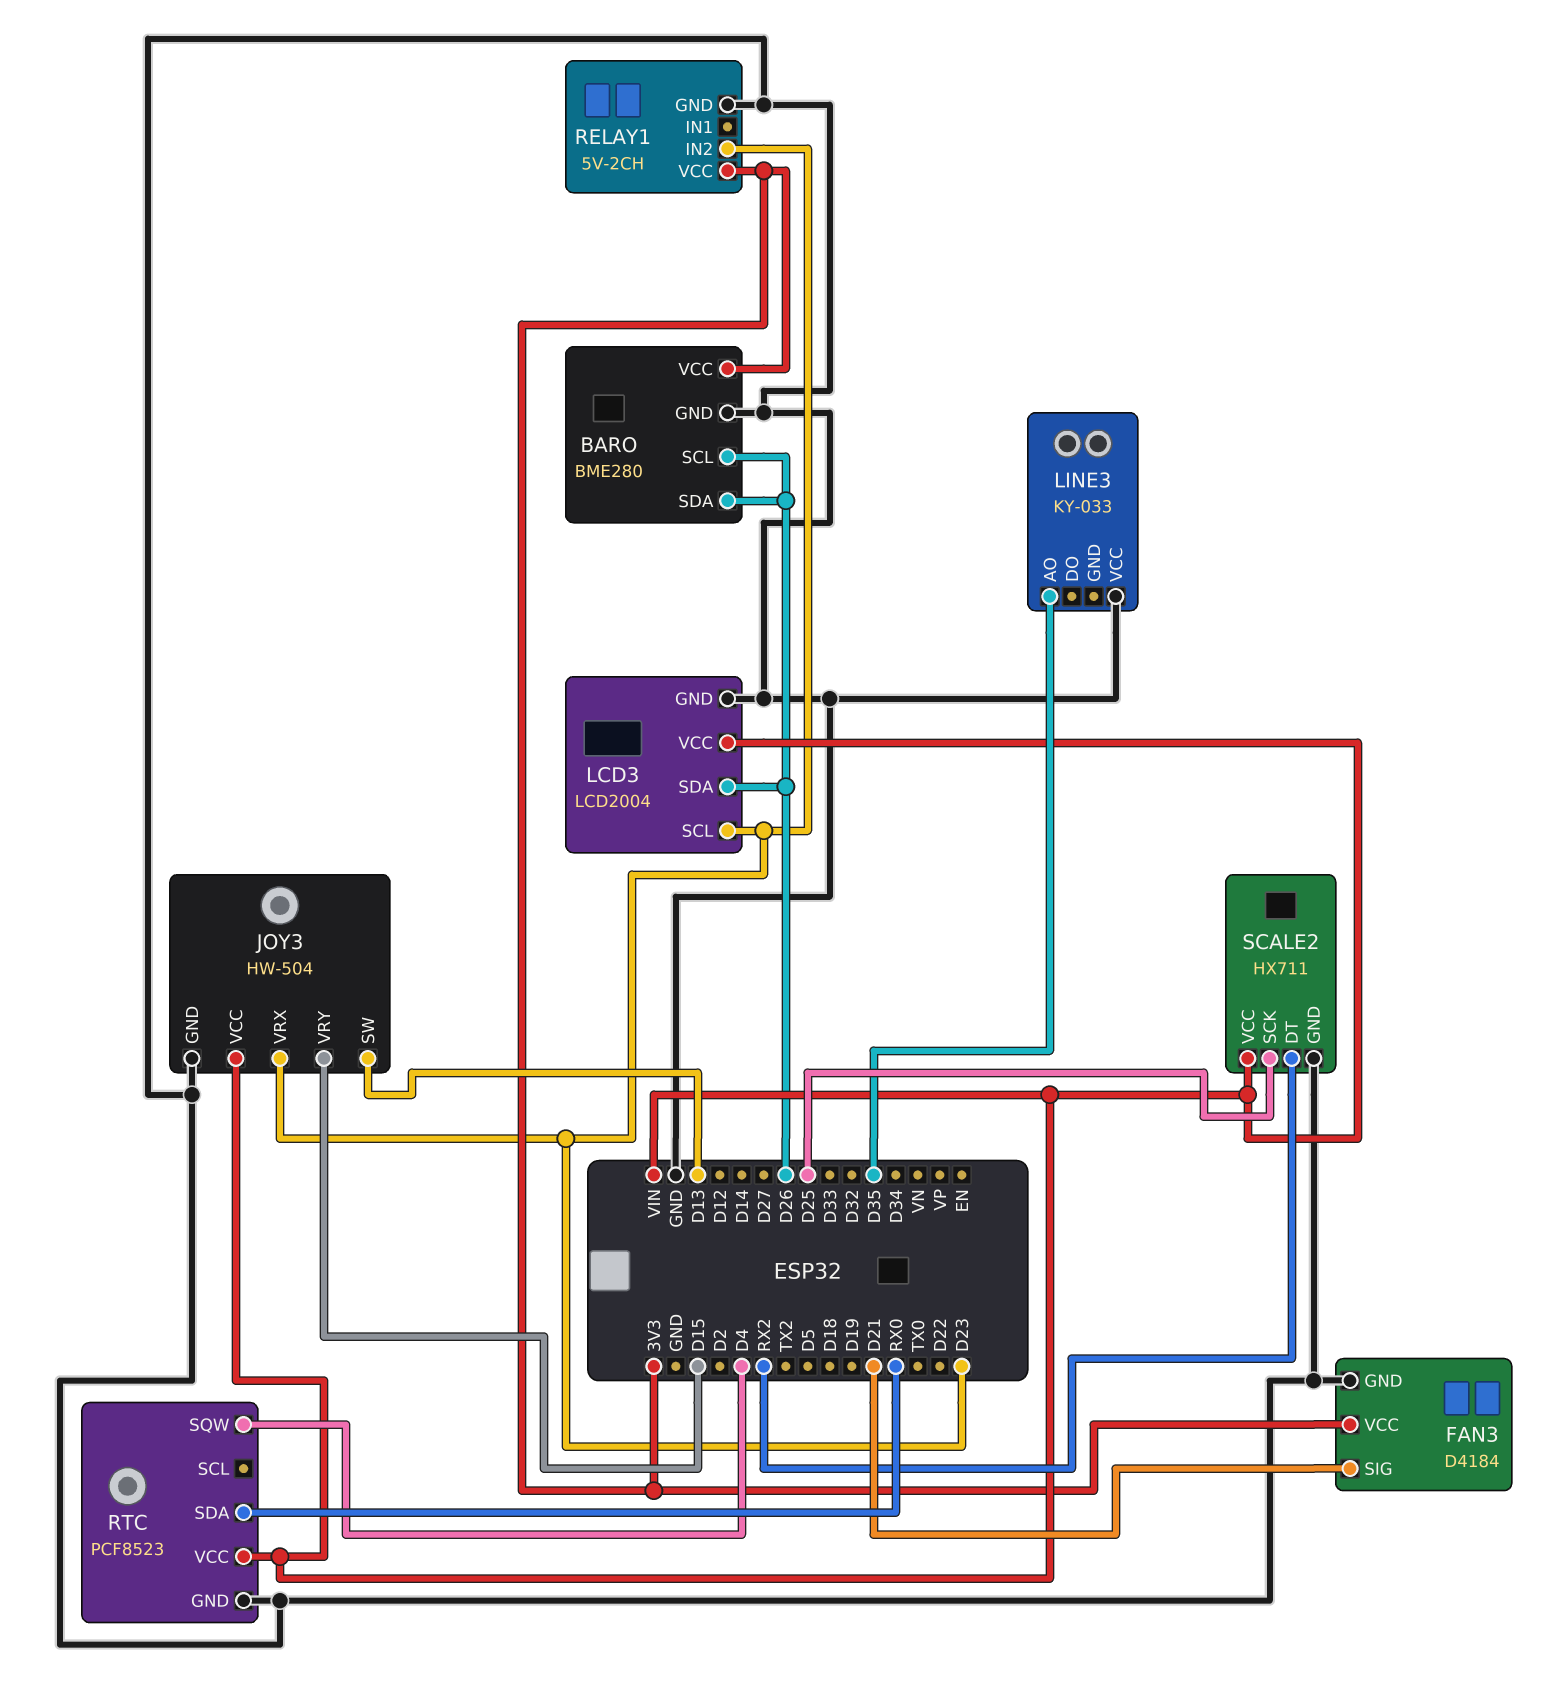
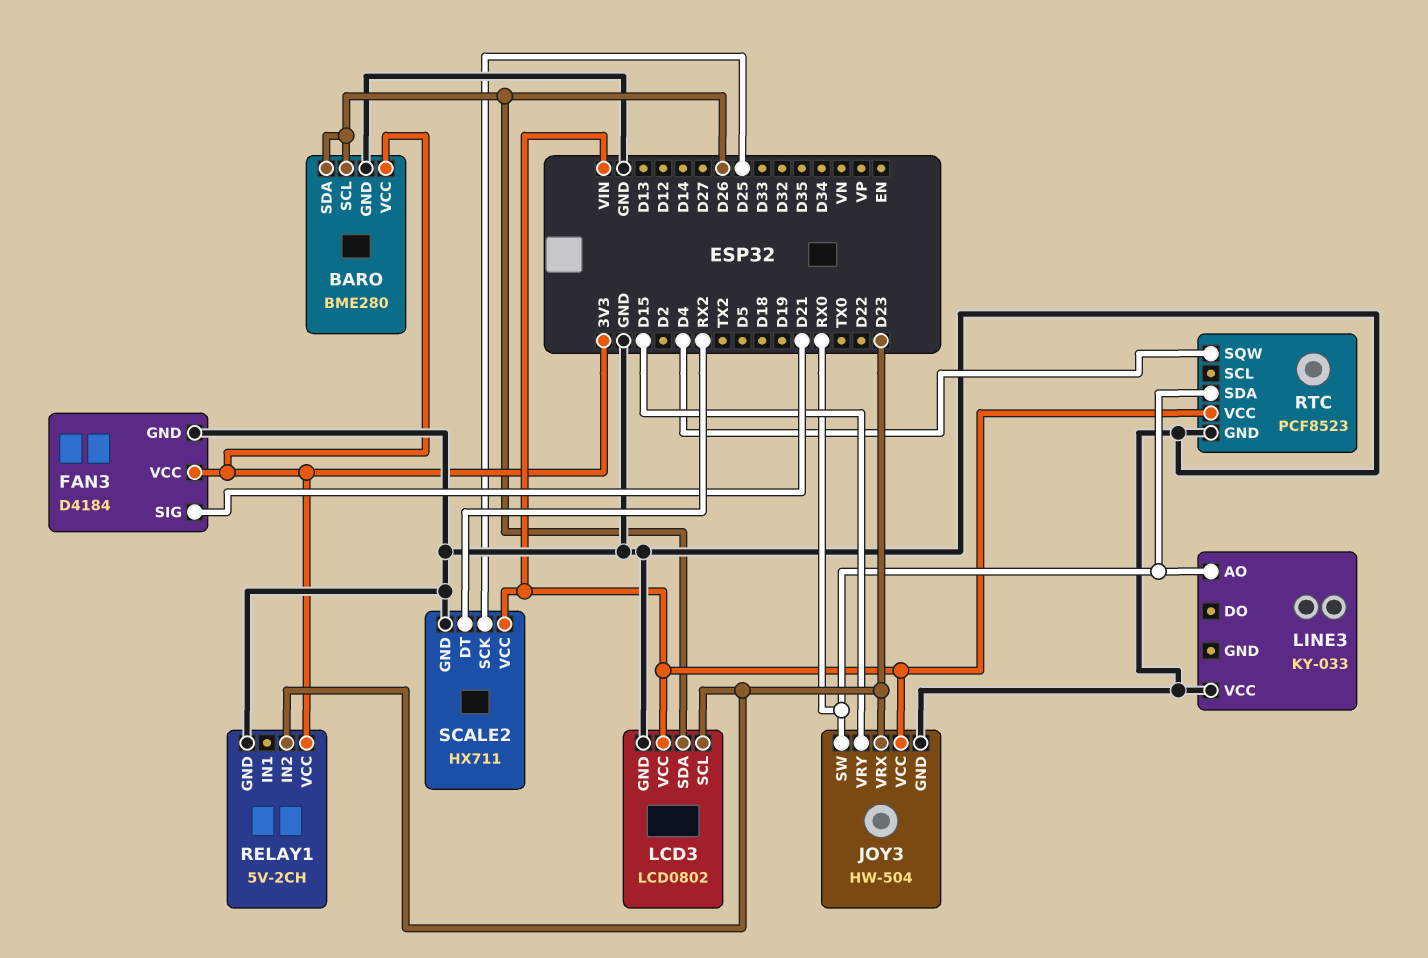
JOY3 pin SW: D13 -> RX0
LCD3: LCD2004 -> LCD0802
LINE3 pin AO: D35 -> RX0

